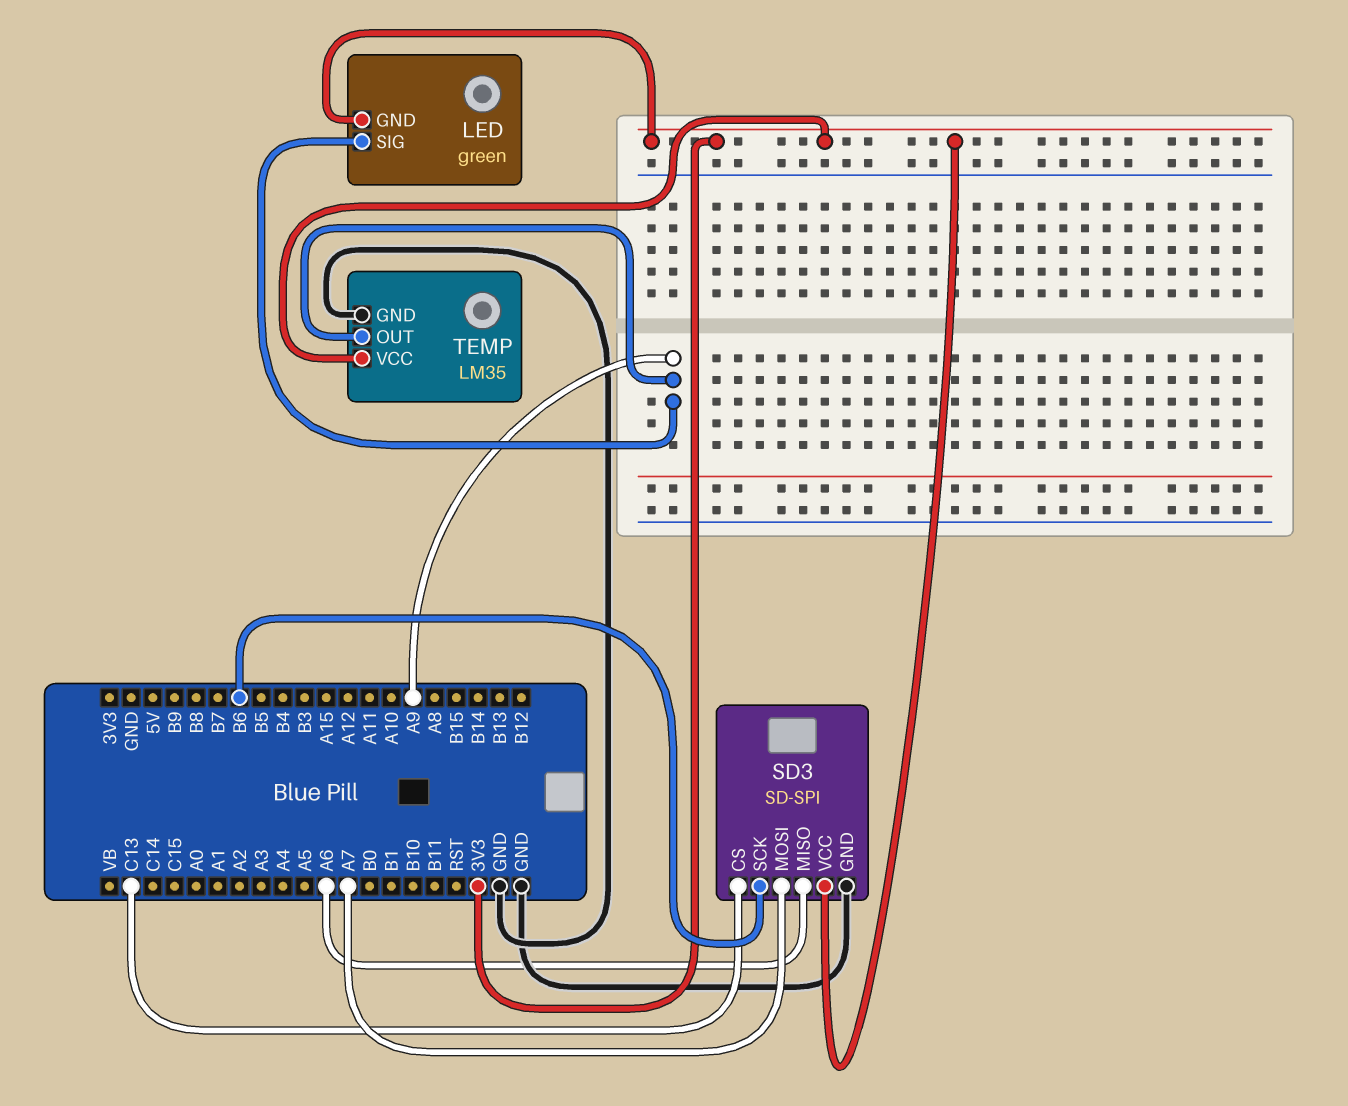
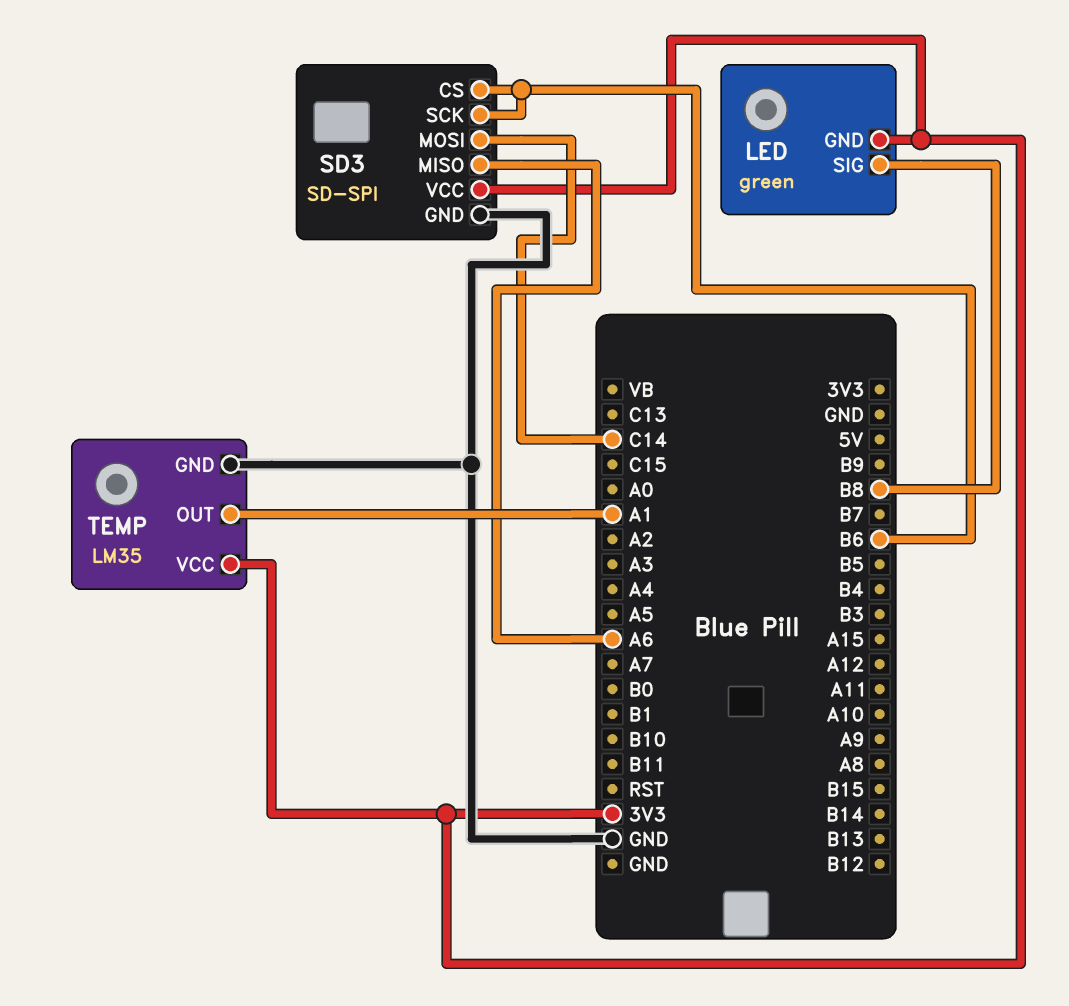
LED pin SIG: A9 -> B8
SD3 pin CS: C13 -> B6
SD3 pin MOSI: A7 -> C14
TEMP pin OUT: A9 -> A1

